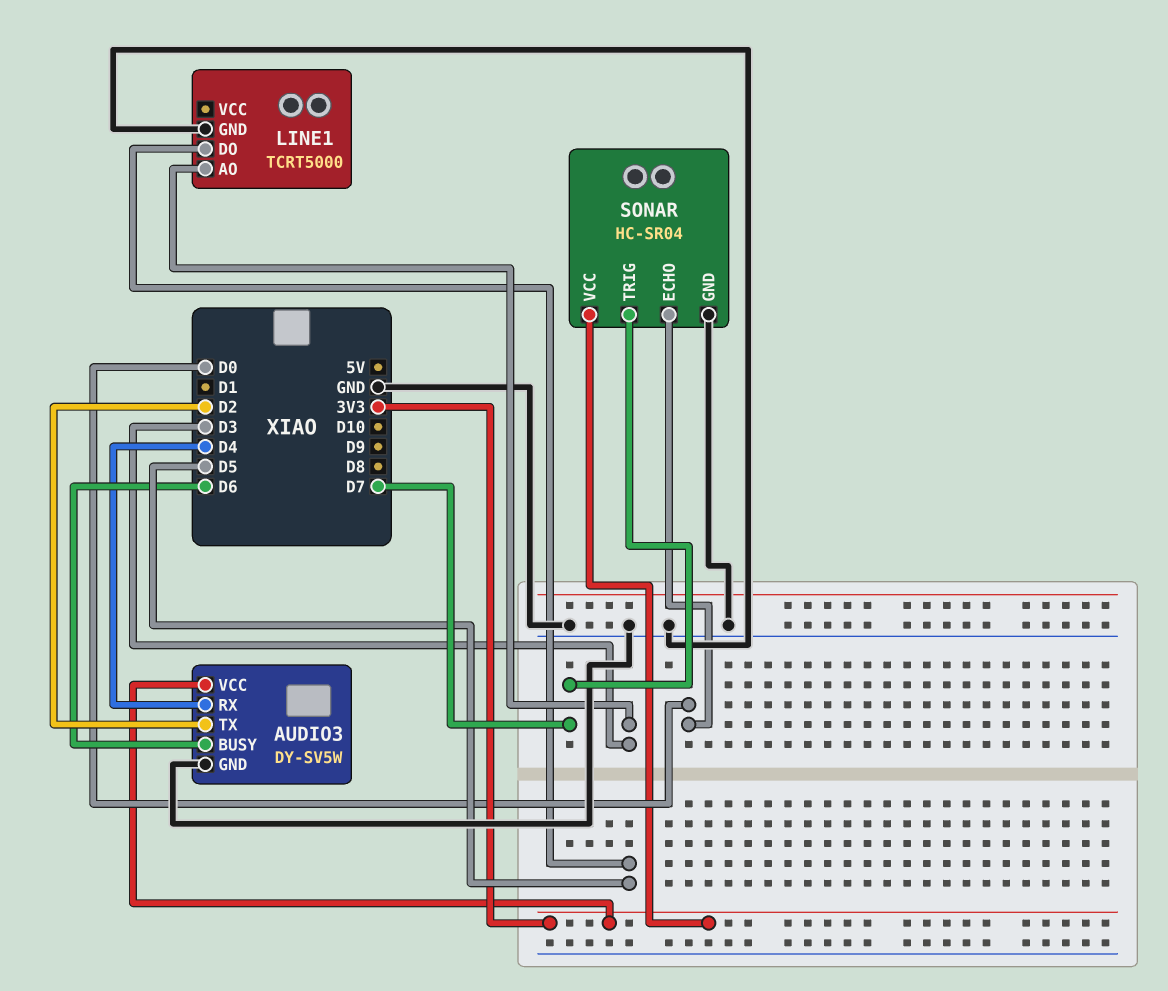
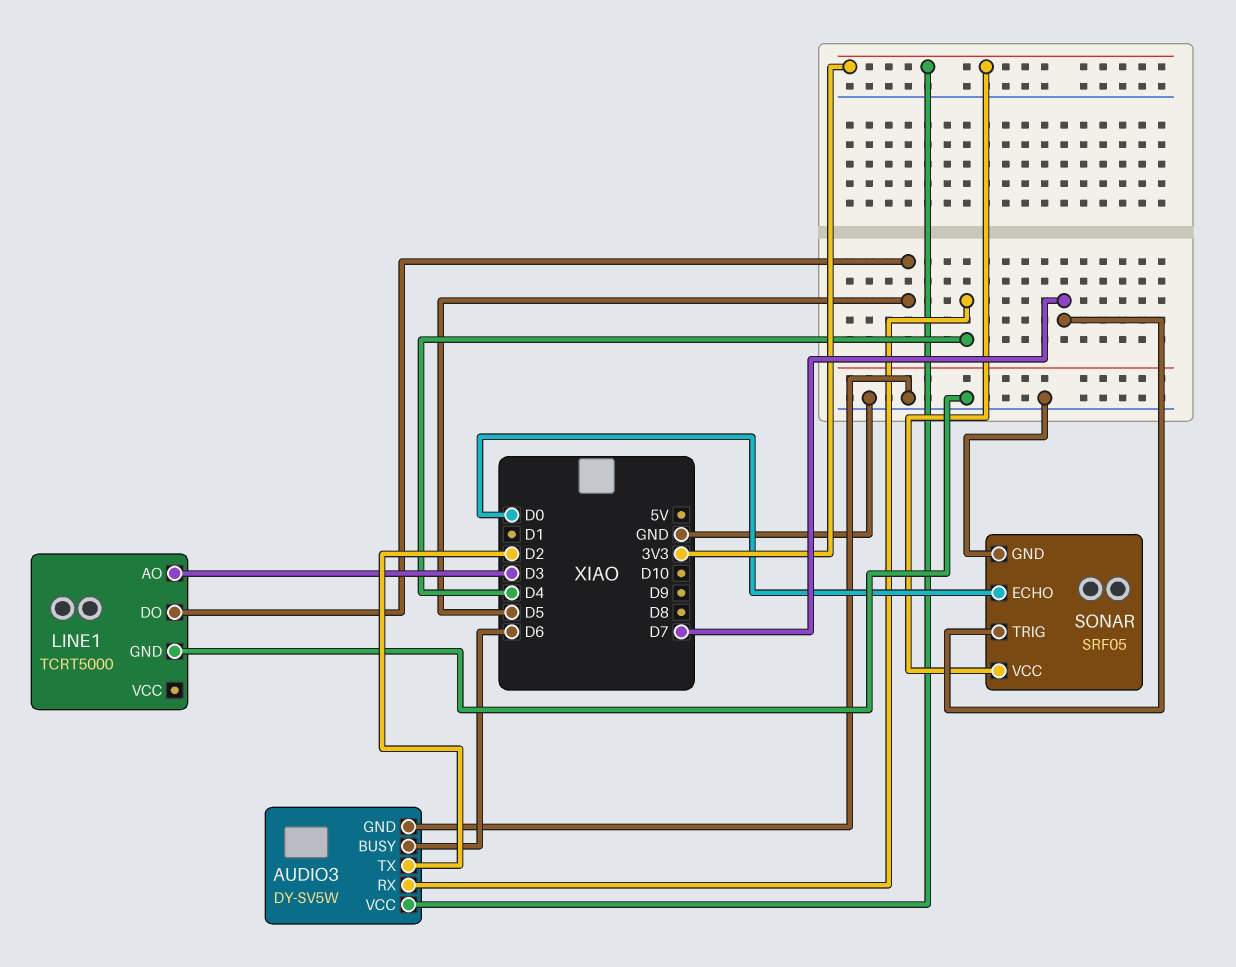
SONAR: HC-SR04 -> SRF05

